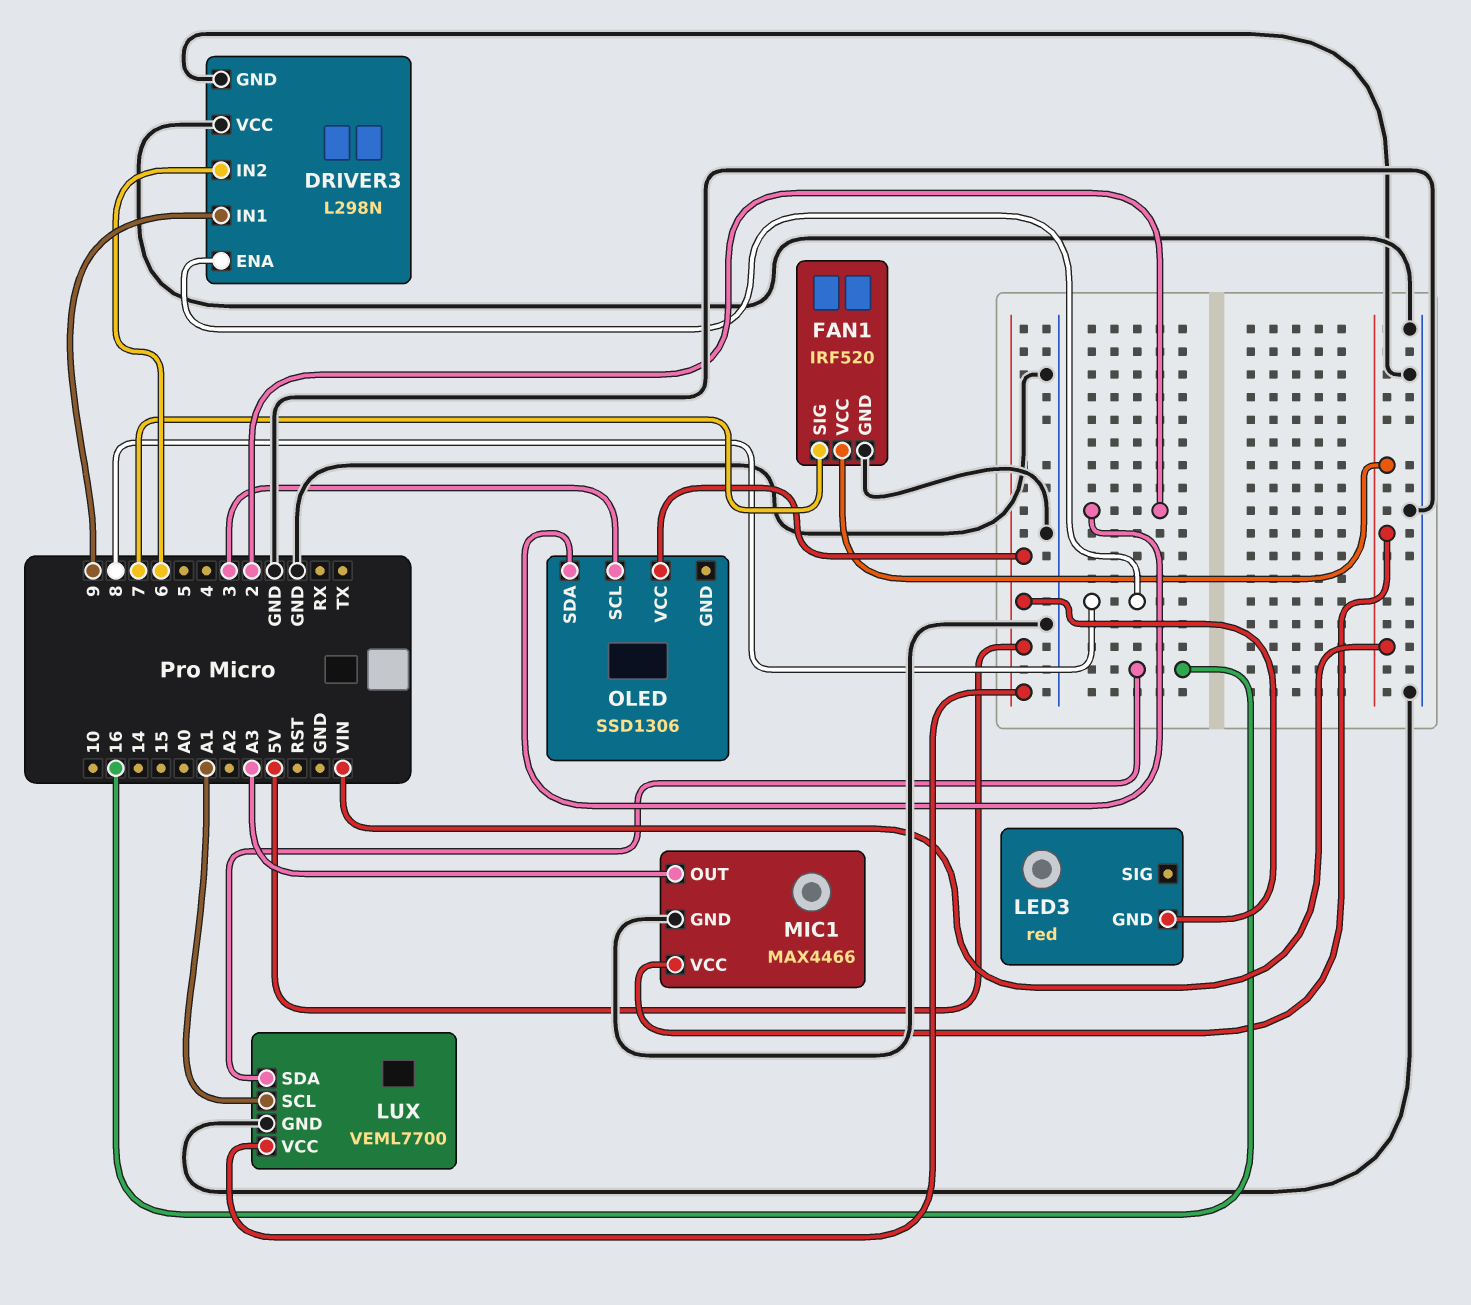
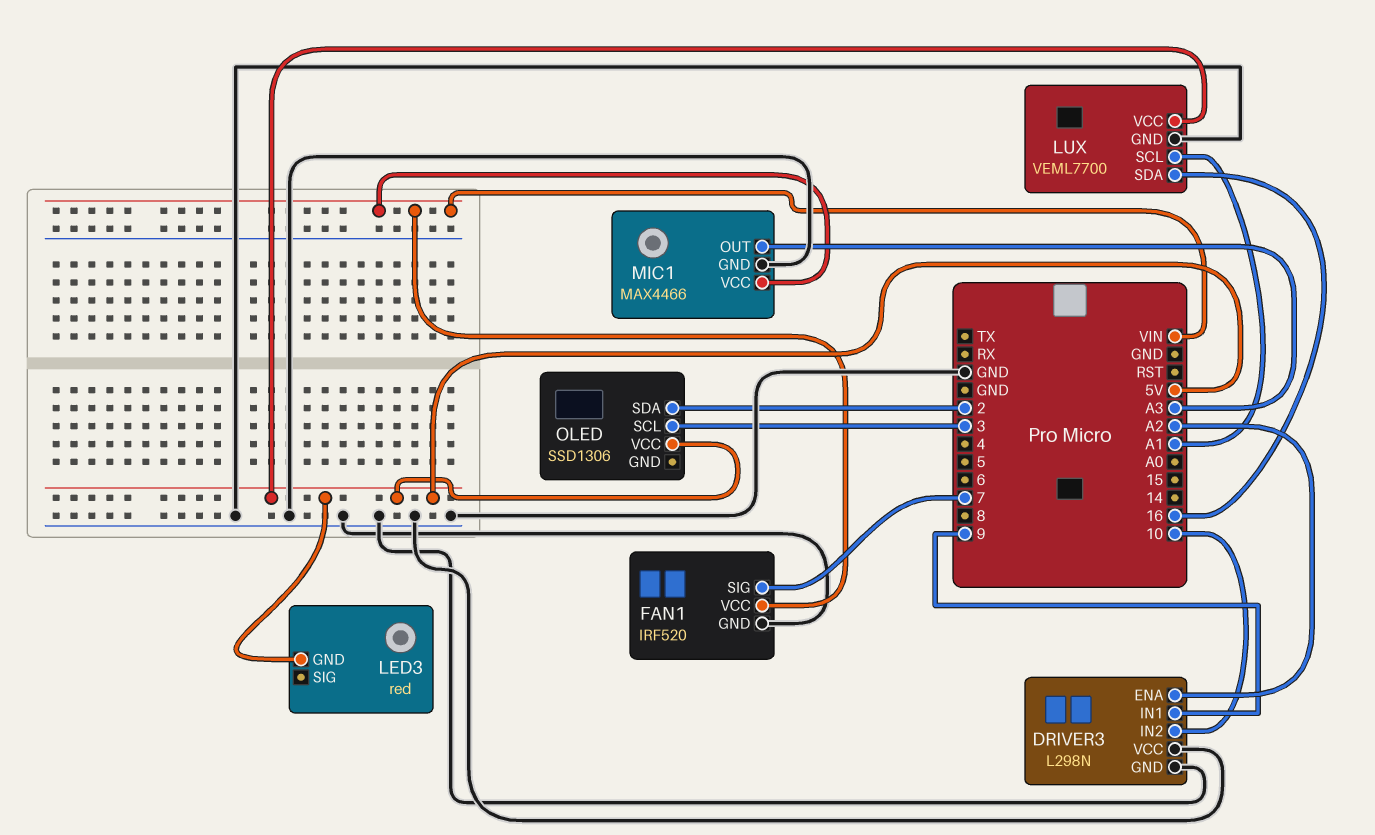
DRIVER3 pin ENA: 8 -> A2
DRIVER3 pin IN2: 6 -> 10

